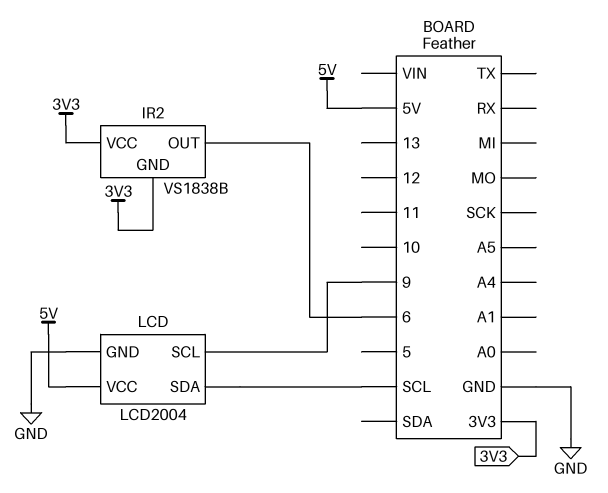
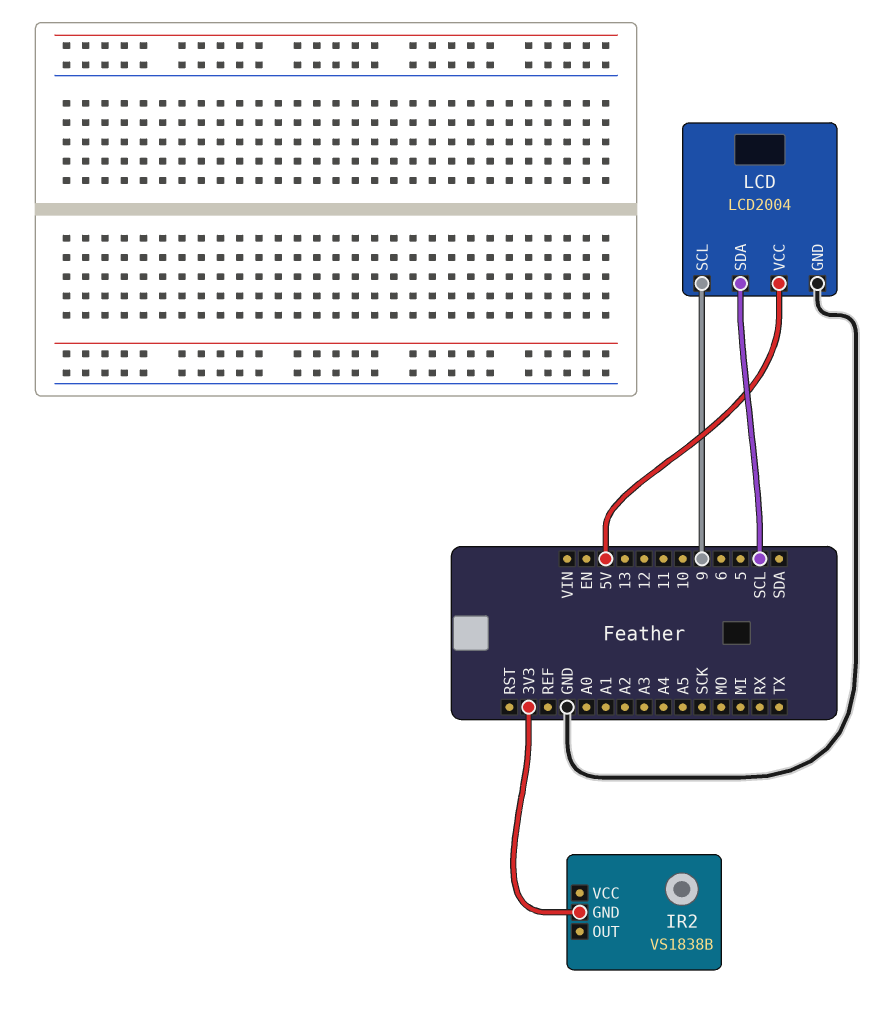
IR2 pin OUT: 6 -> none
IR2 pin VCC: 3V3 -> none

